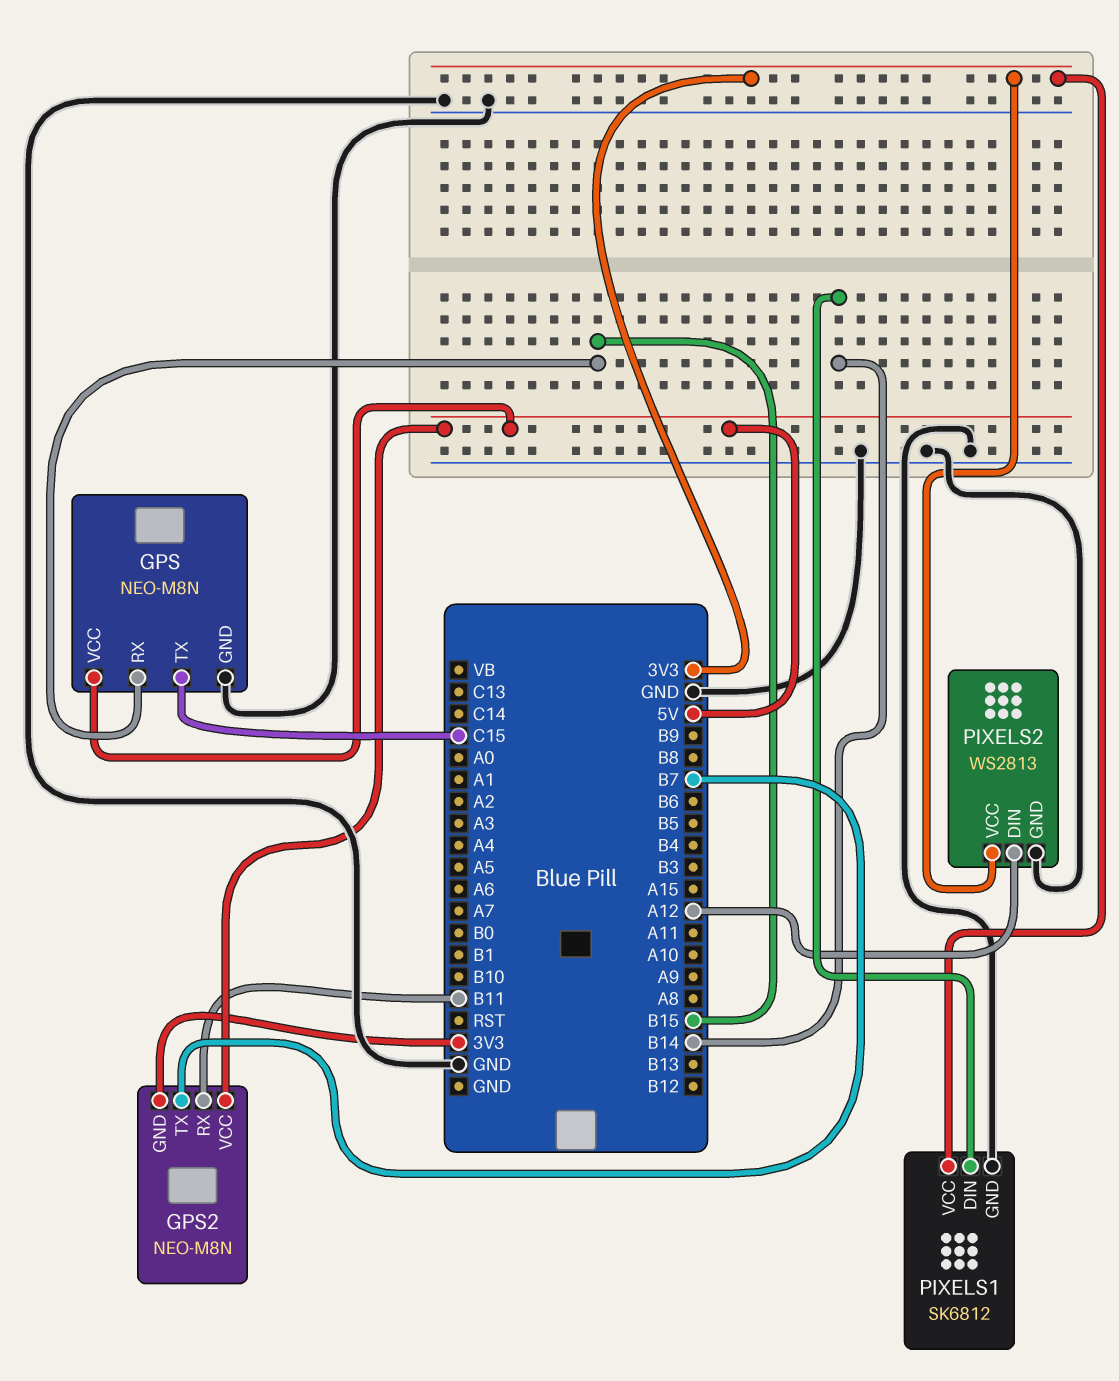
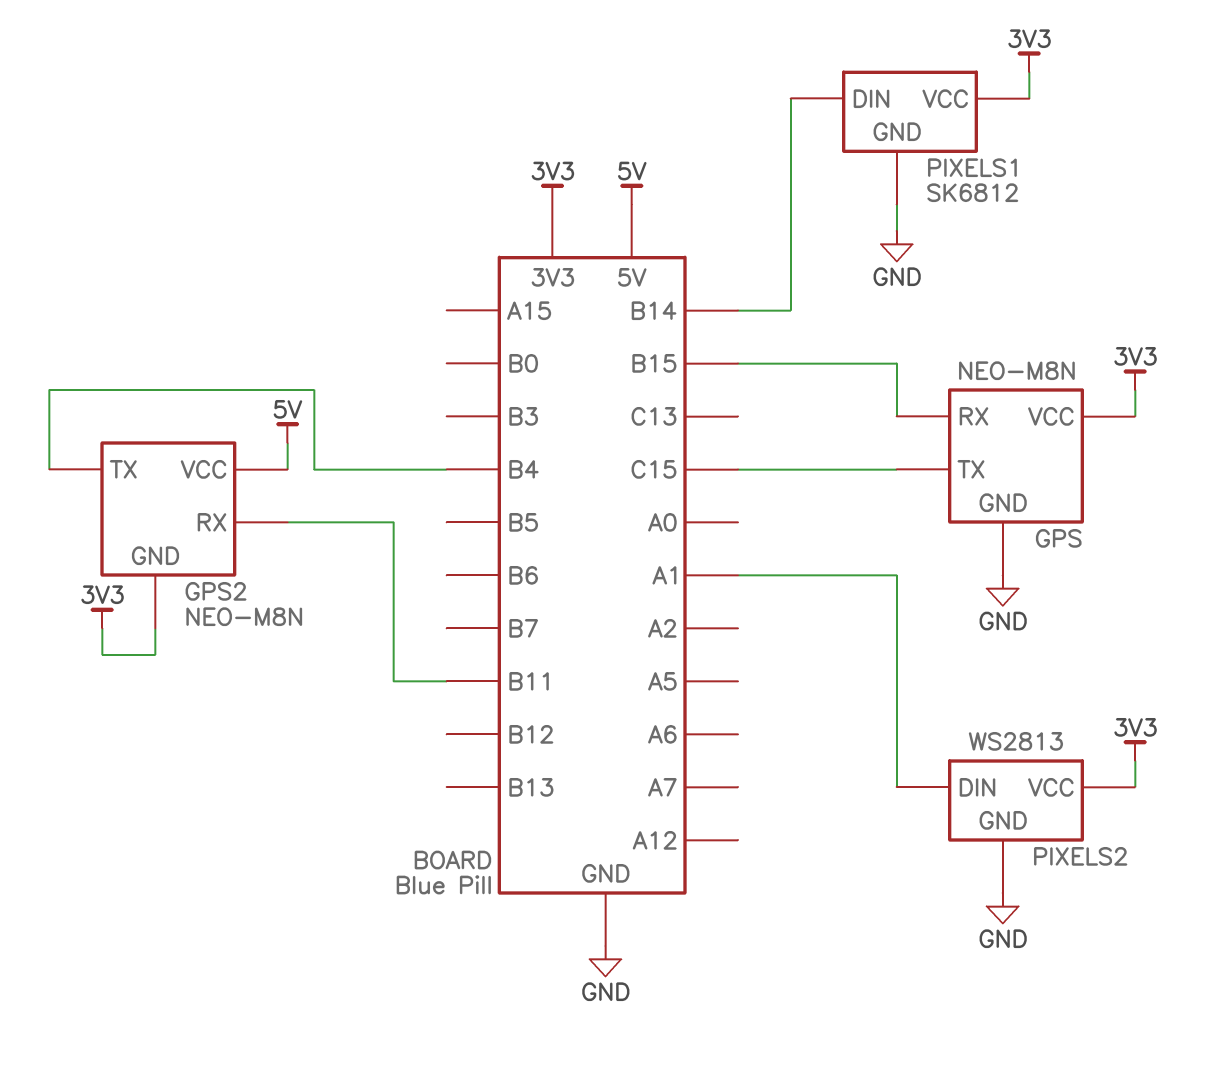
GPS pin VCC: 5V -> 3V3
GPS2 pin TX: B7 -> B4
PIXELS2 pin DIN: A12 -> A1

